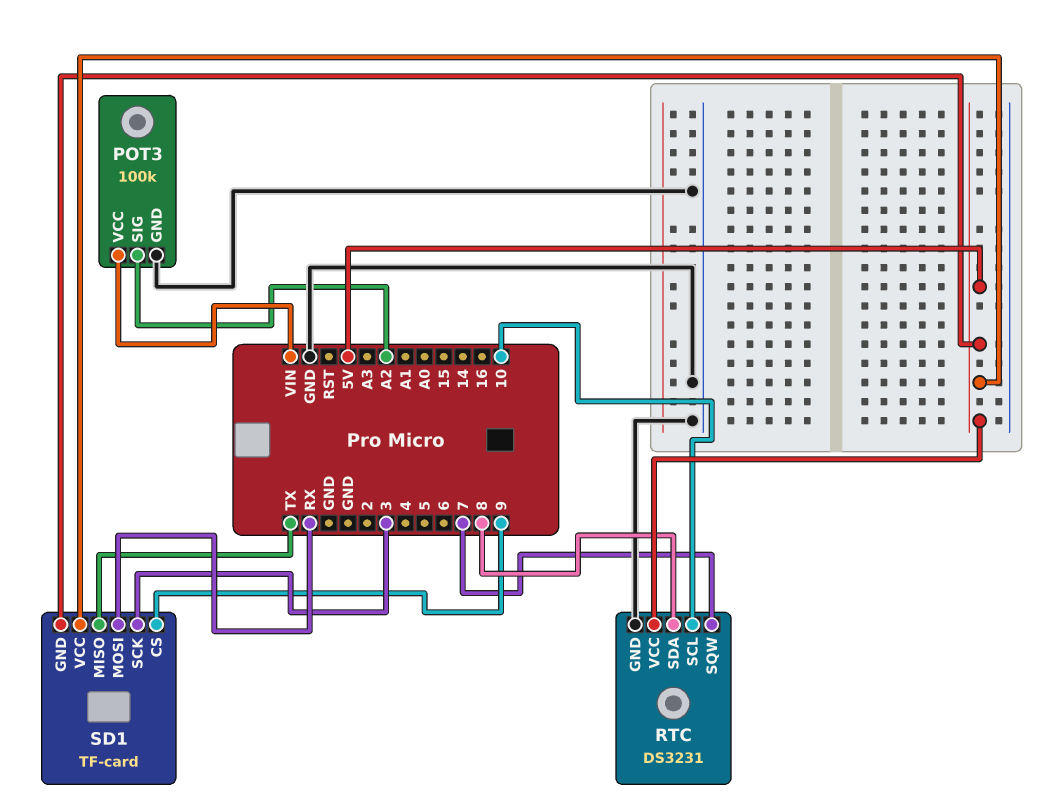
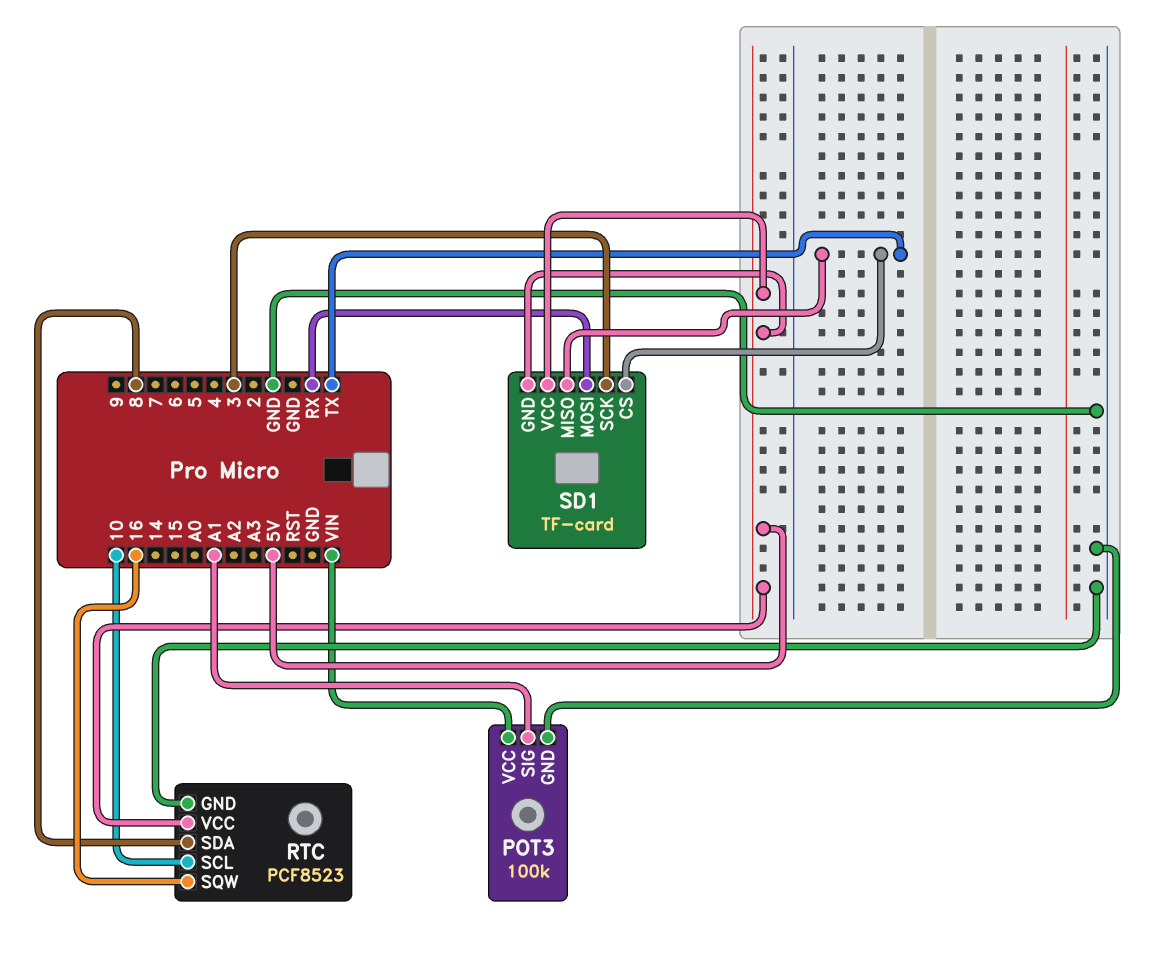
POT3 pin SIG: A2 -> A1
RTC: DS3231 -> PCF8523
RTC pin SQW: 7 -> 16
SD1 pin CS: 9 -> TX

